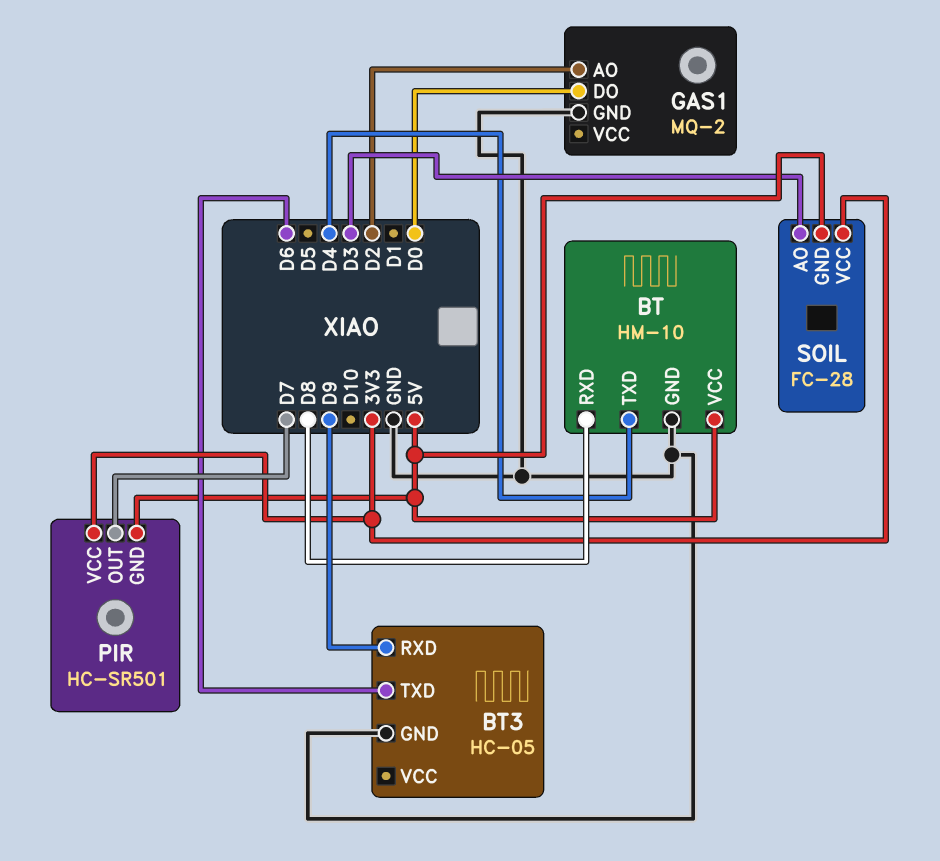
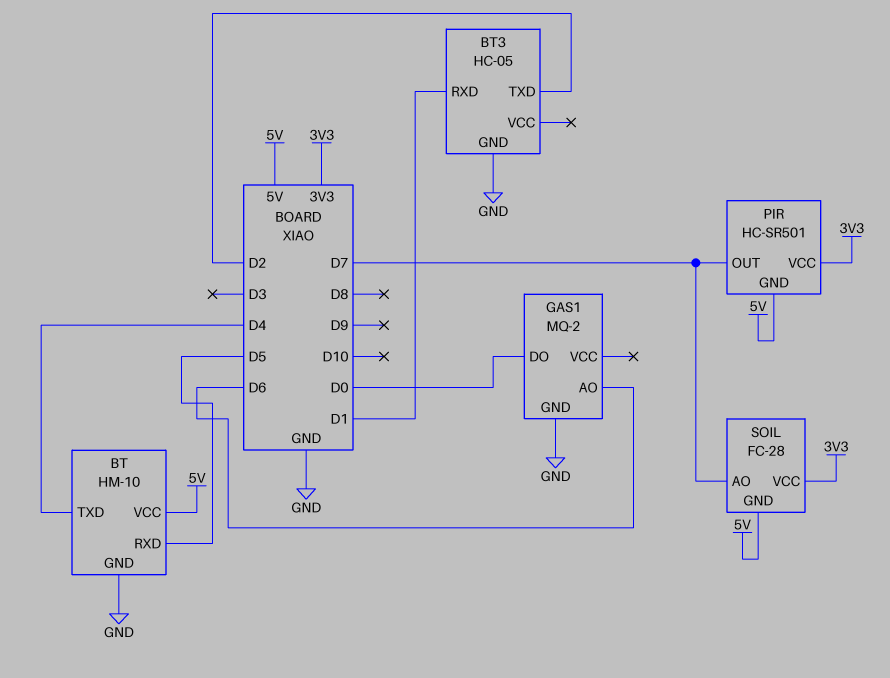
BT pin RXD: D8 -> D5
BT3 pin RXD: D9 -> D1
BT3 pin TXD: D6 -> D2
GAS1 pin AO: D2 -> D6
SOIL pin AO: D3 -> D7

